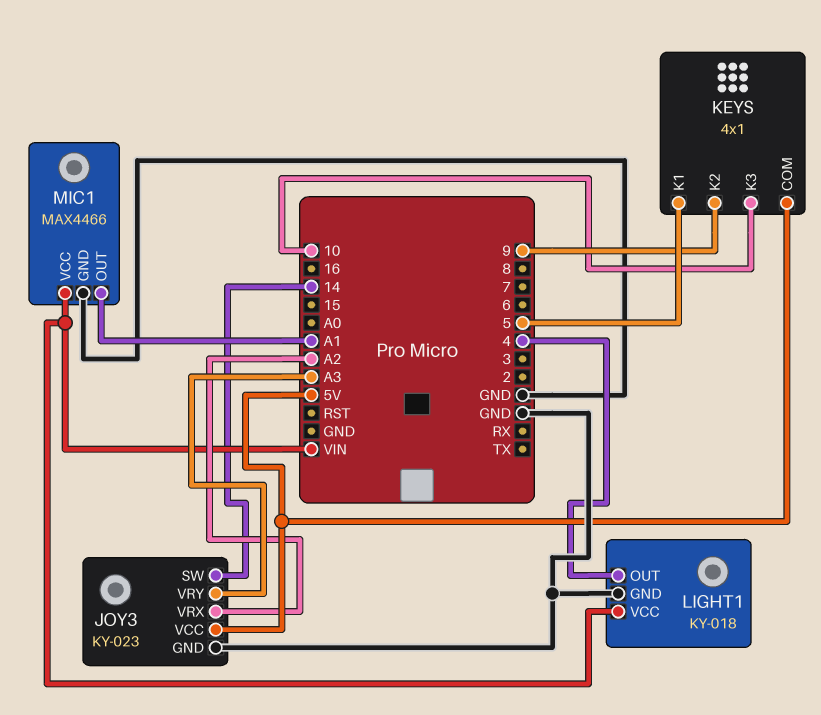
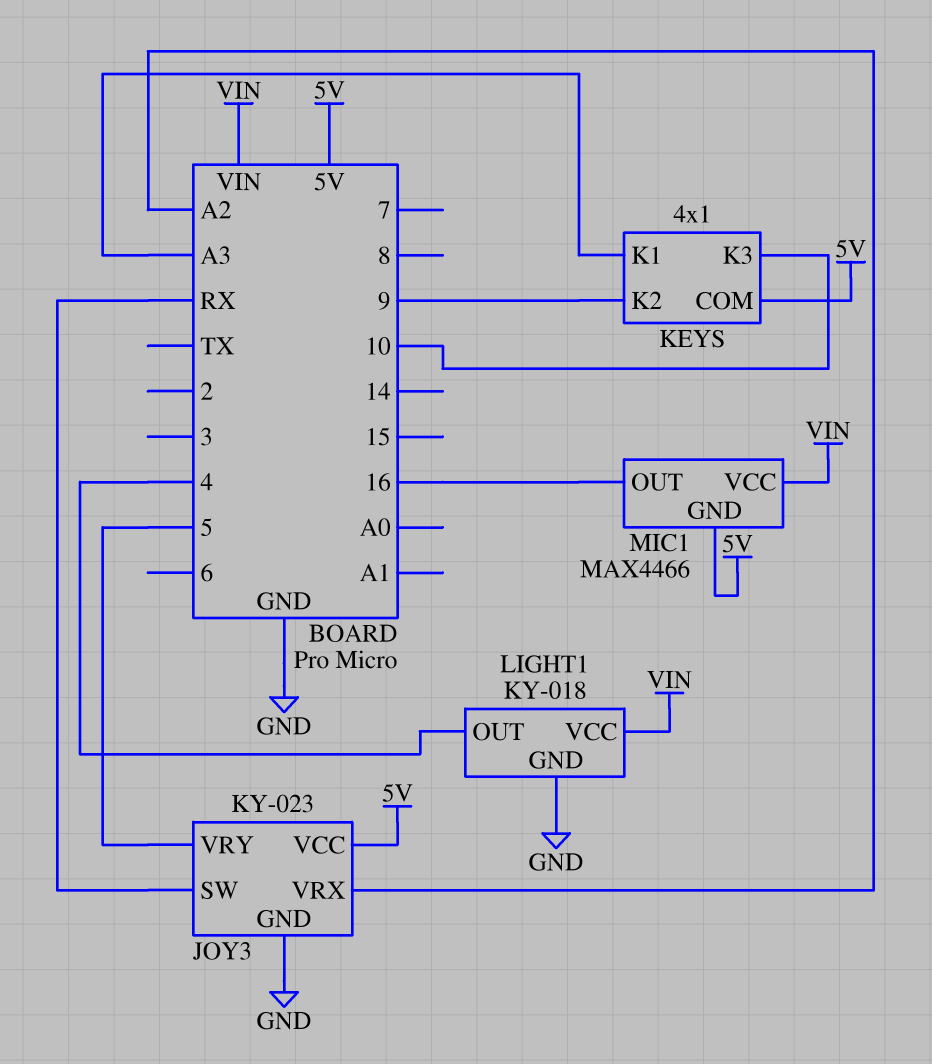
JOY3 pin SW: 14 -> RX
JOY3 pin VRY: A3 -> 5
KEYS pin K1: 5 -> A3
MIC1 pin GND: GND -> 5V
MIC1 pin OUT: A1 -> 16

